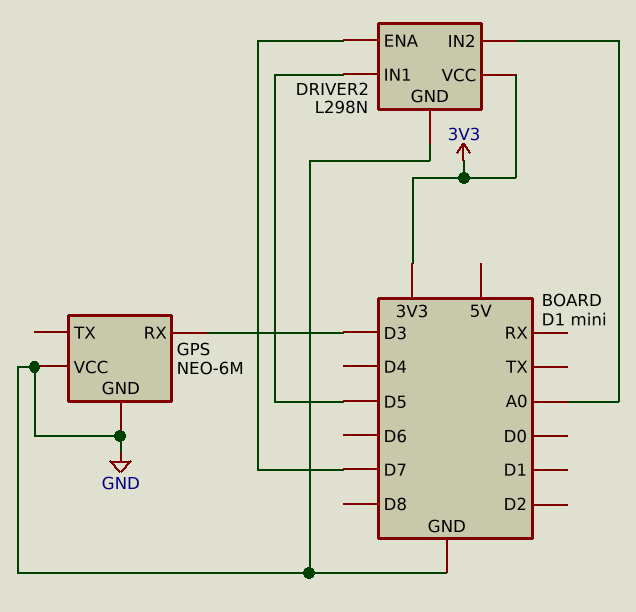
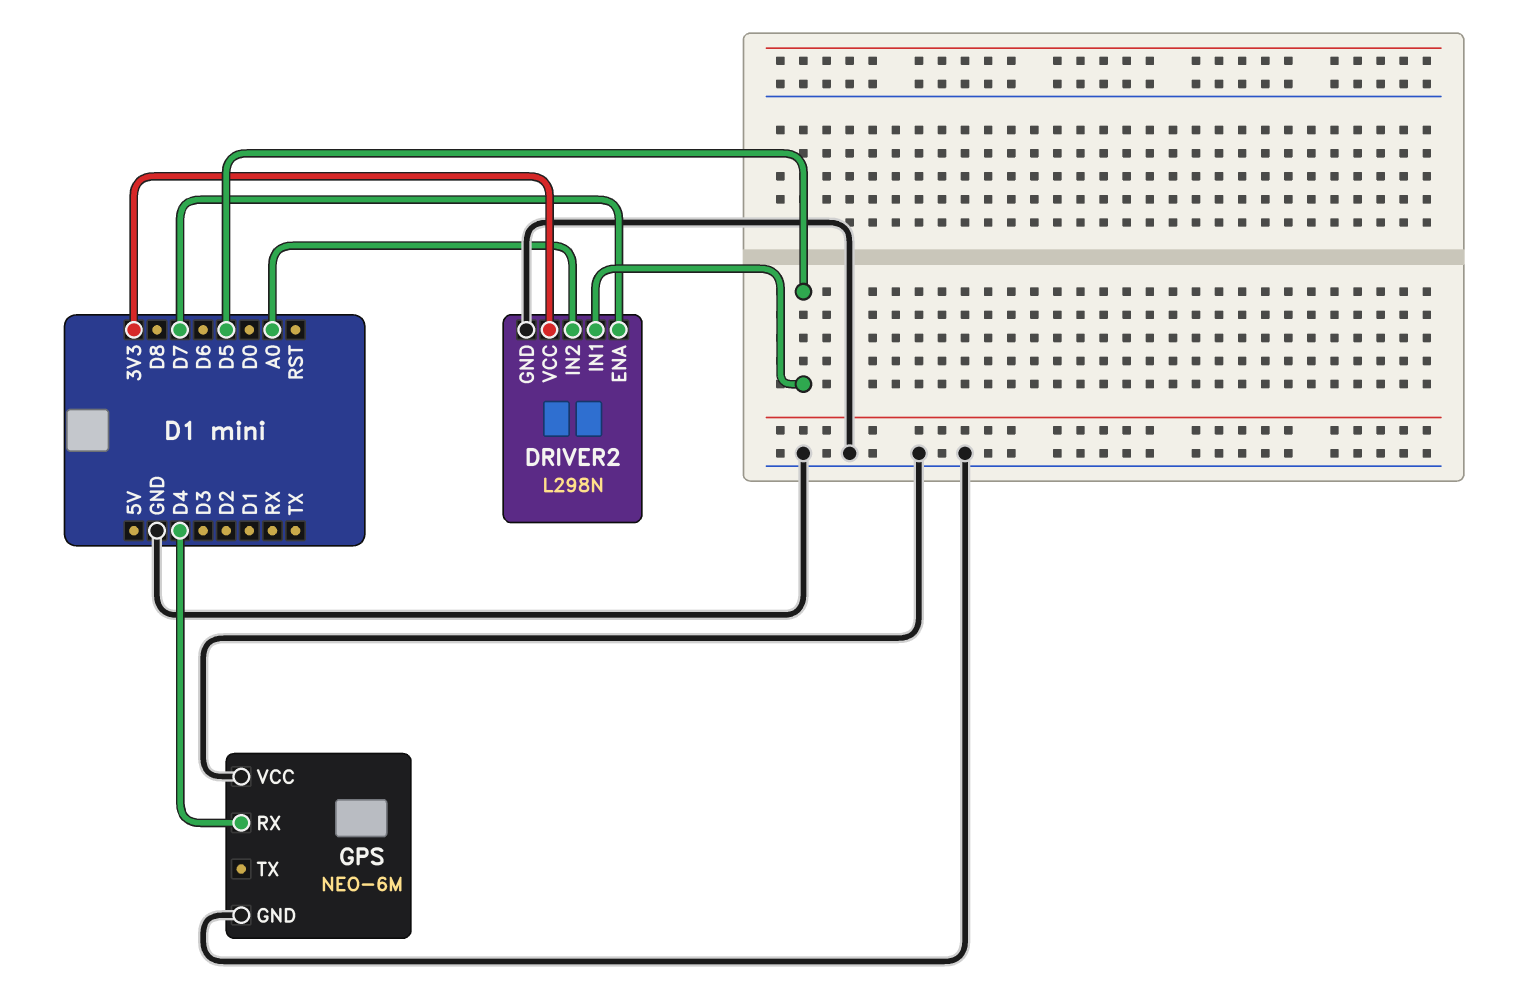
GPS pin RX: D3 -> D4

